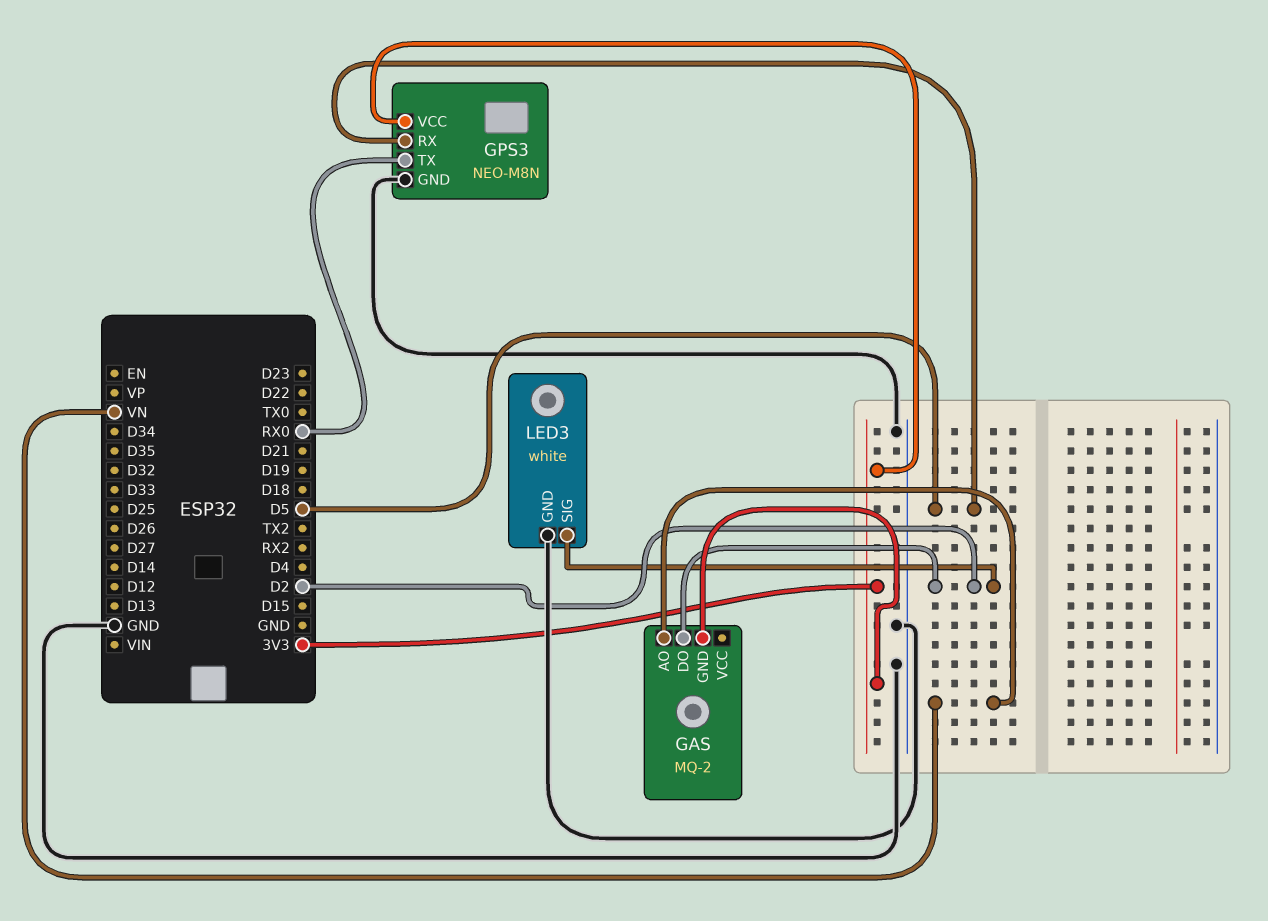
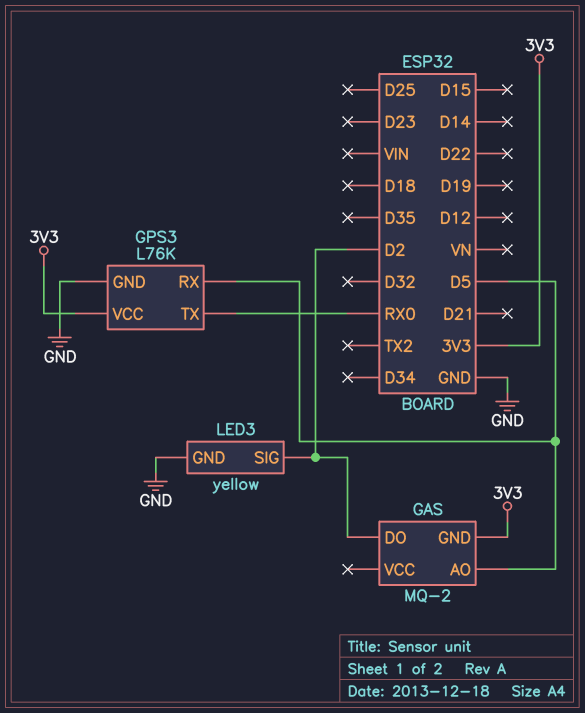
GAS pin AO: VN -> D5
GPS3: NEO-M8N -> L76K
LED3: white -> yellow

